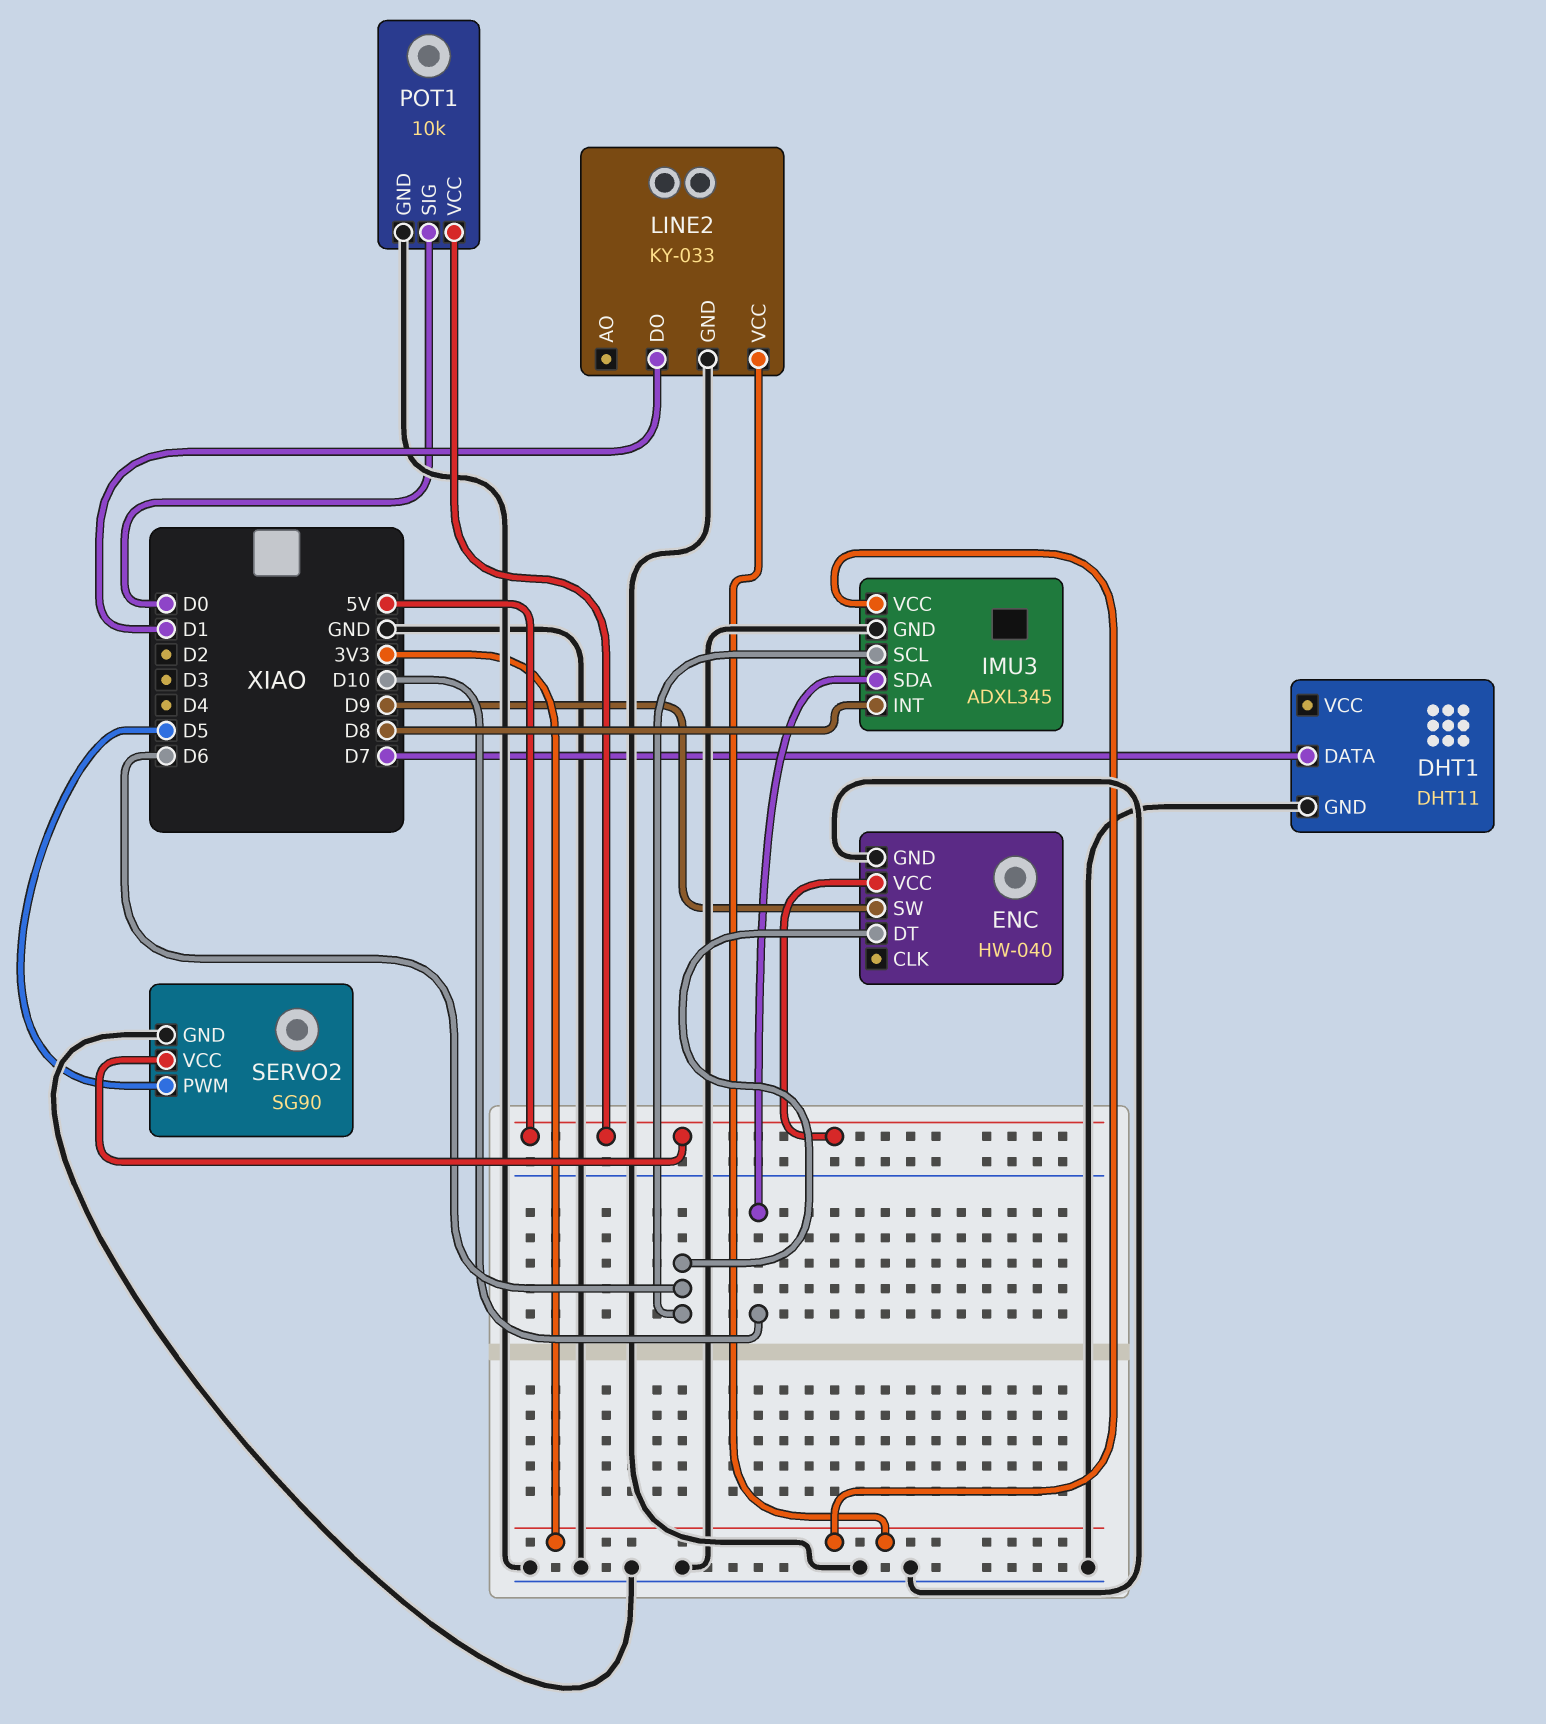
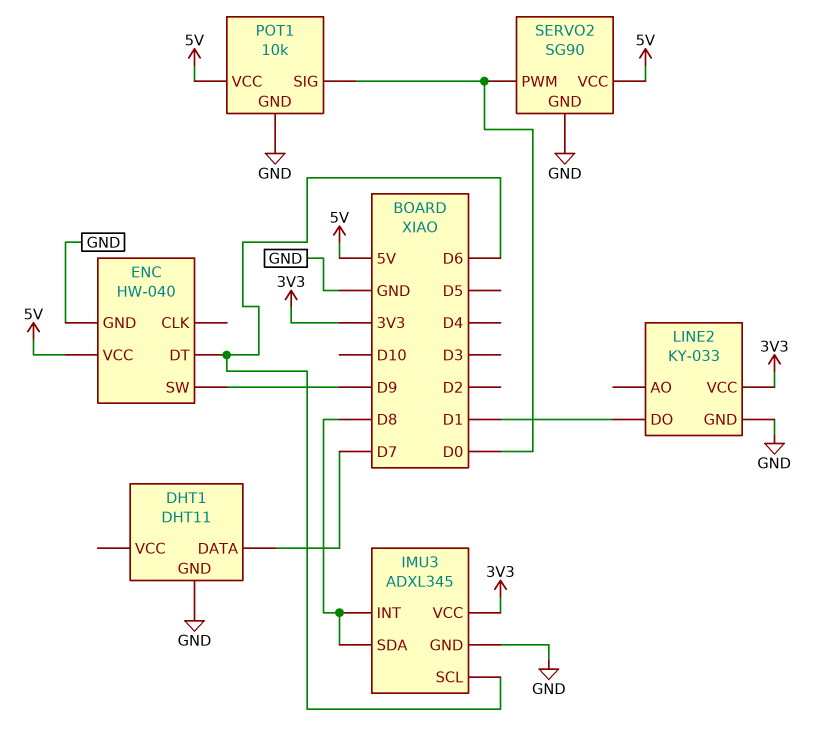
IMU3 pin SDA: D10 -> D8
SERVO2 pin PWM: D5 -> D0

